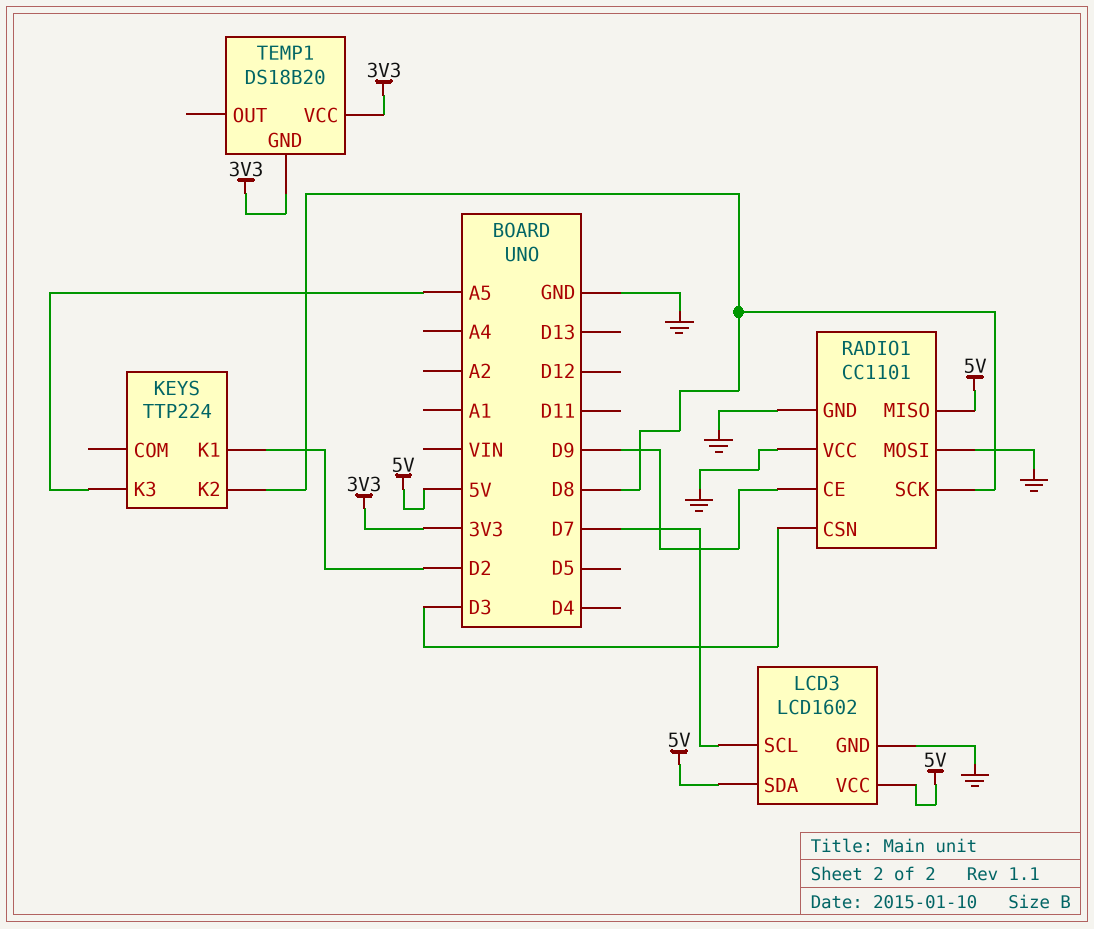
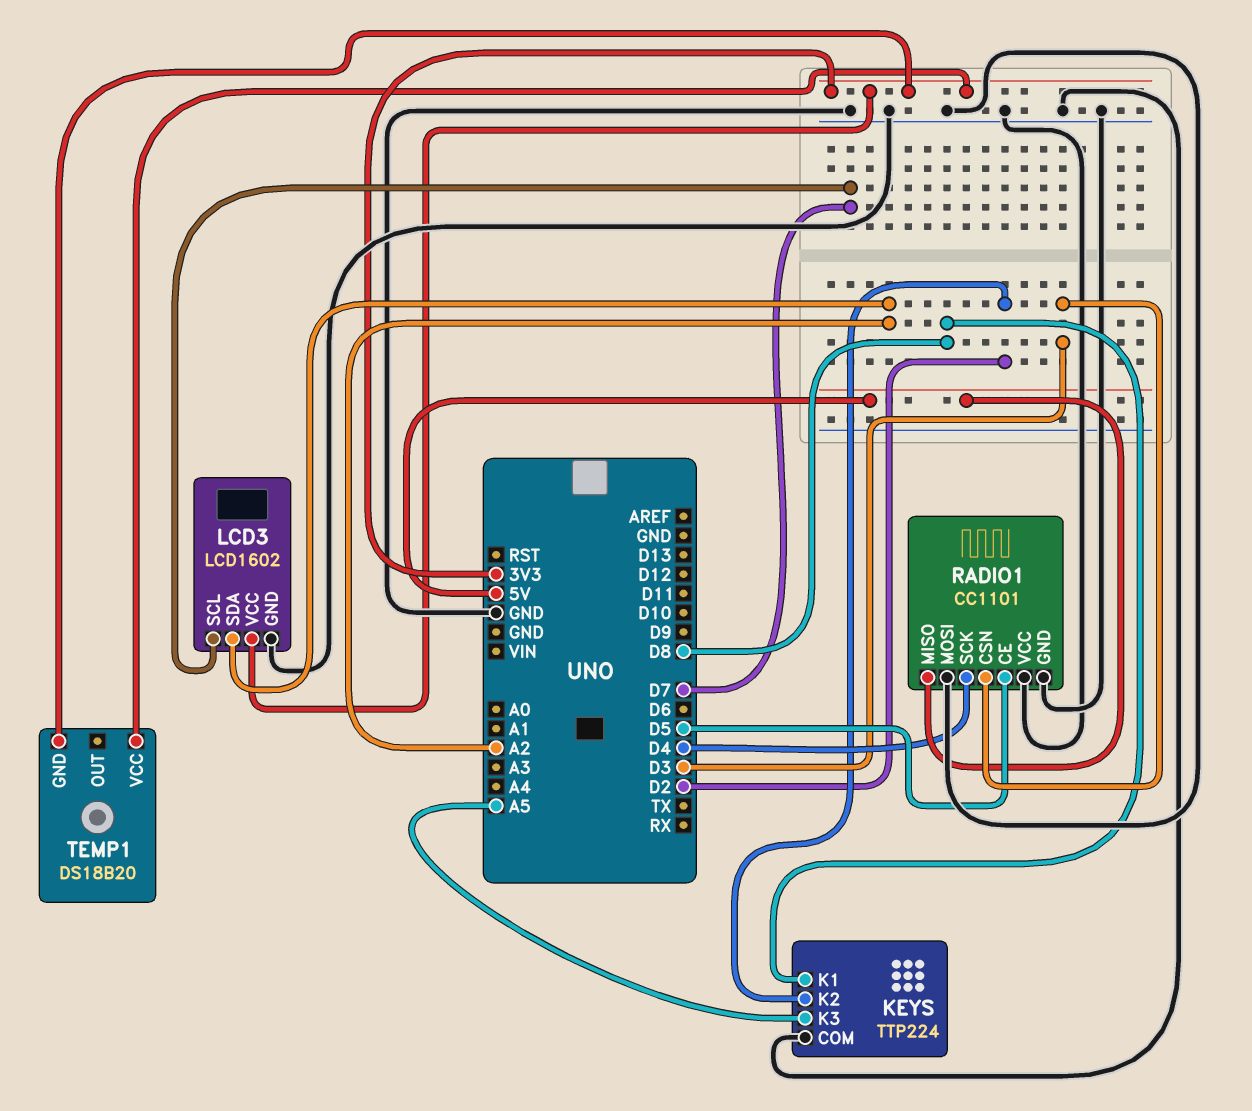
KEYS pin COM: none -> GND
KEYS pin K1: D2 -> D8
KEYS pin K2: D8 -> D2
LCD3 pin SDA: 5V -> A2
LCD3 pin VCC: 5V -> 3V3
RADIO1 pin CE: D9 -> D5
RADIO1 pin SCK: D8 -> D4

